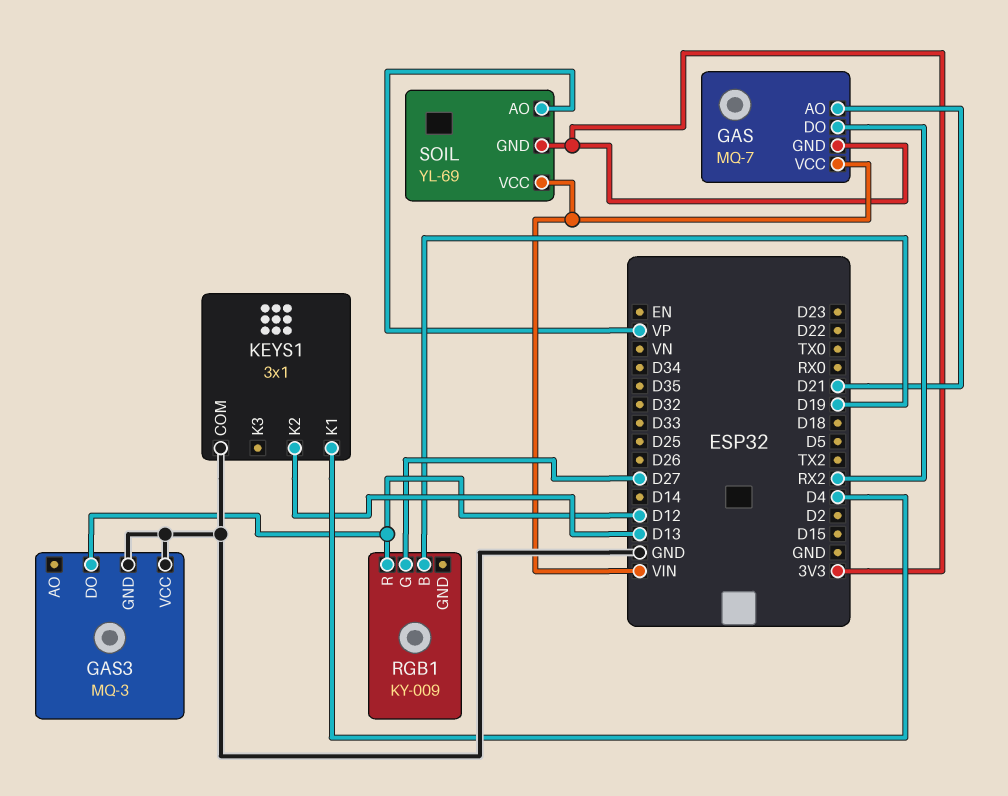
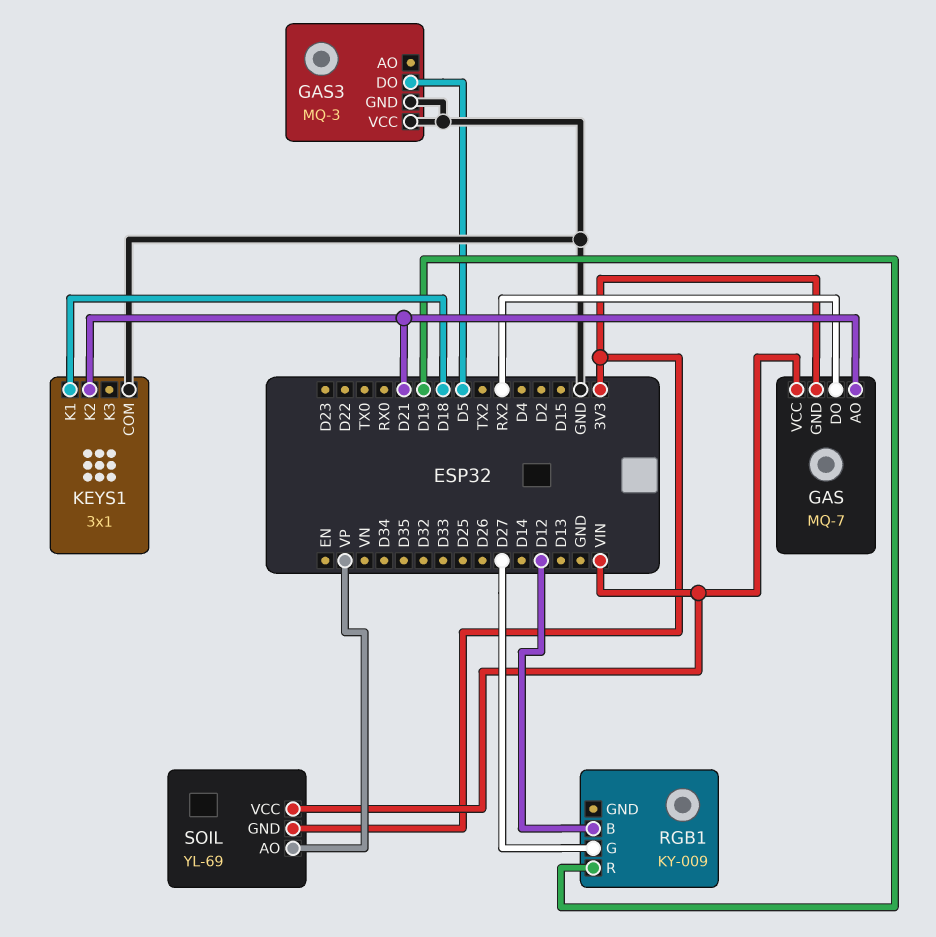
GAS3 pin DO: D12 -> D5
KEYS1 pin K1: D4 -> D18
KEYS1 pin K2: D13 -> D21
RGB1 pin B: D19 -> D12
RGB1 pin R: D12 -> D19

